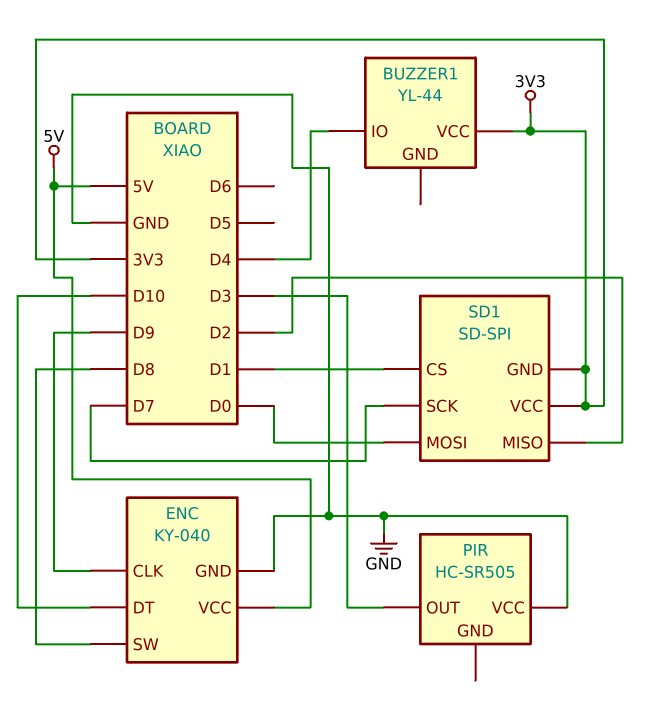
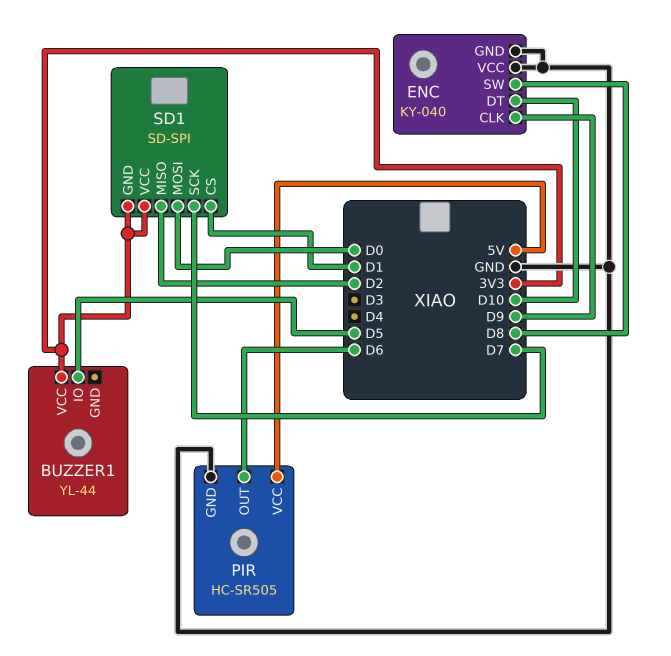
BUZZER1 pin IO: D4 -> D5
ENC pin VCC: 5V -> GND
PIR pin GND: none -> GND
PIR pin OUT: D3 -> D6
PIR pin VCC: GND -> 5V

